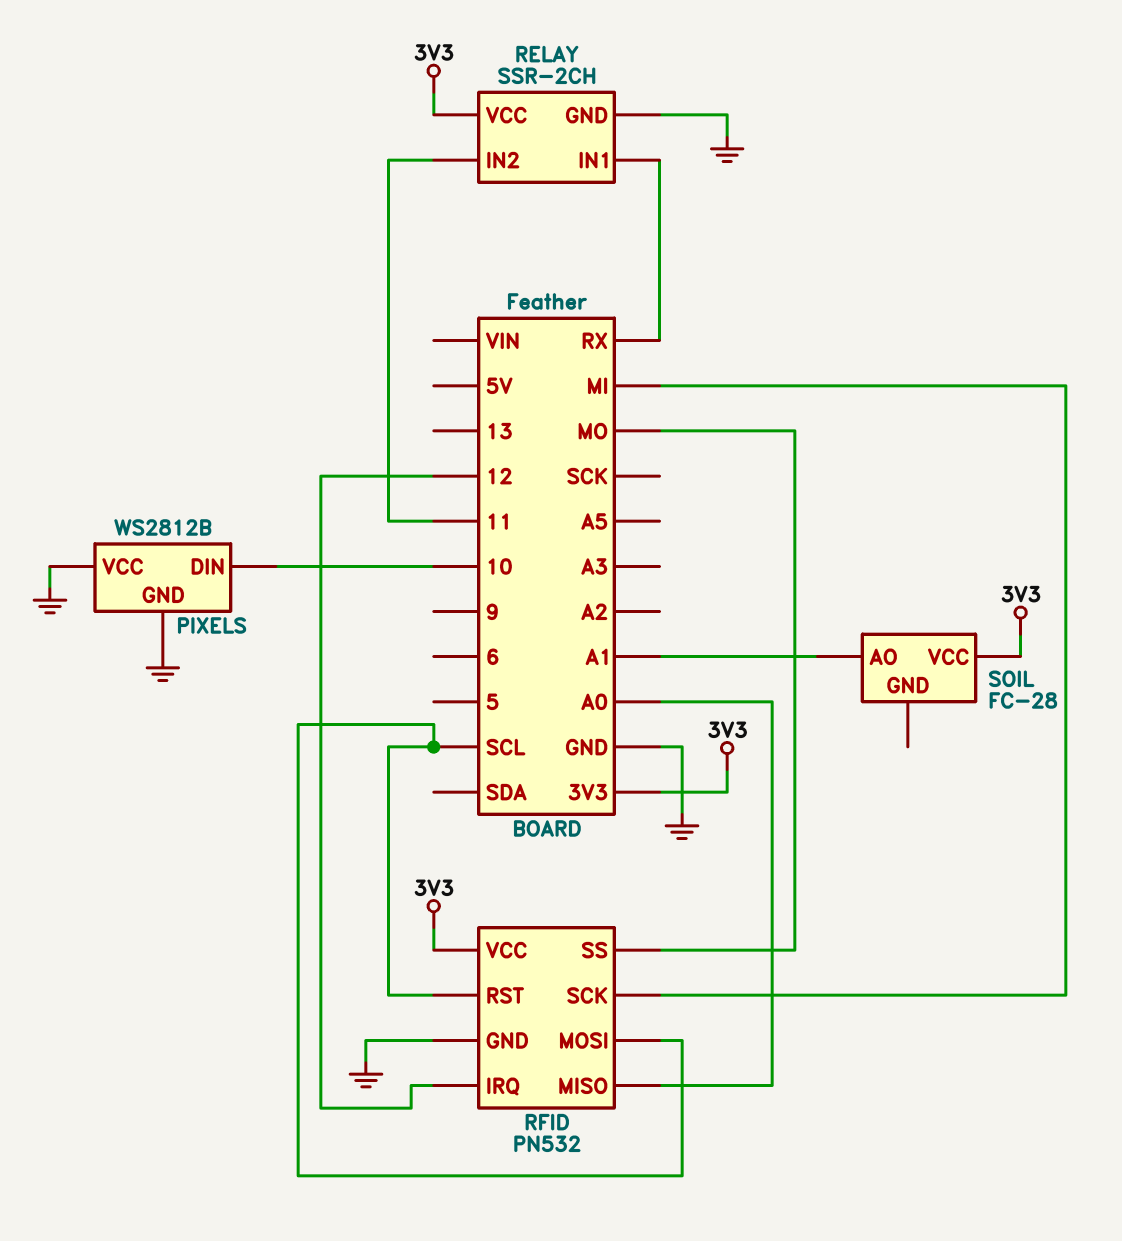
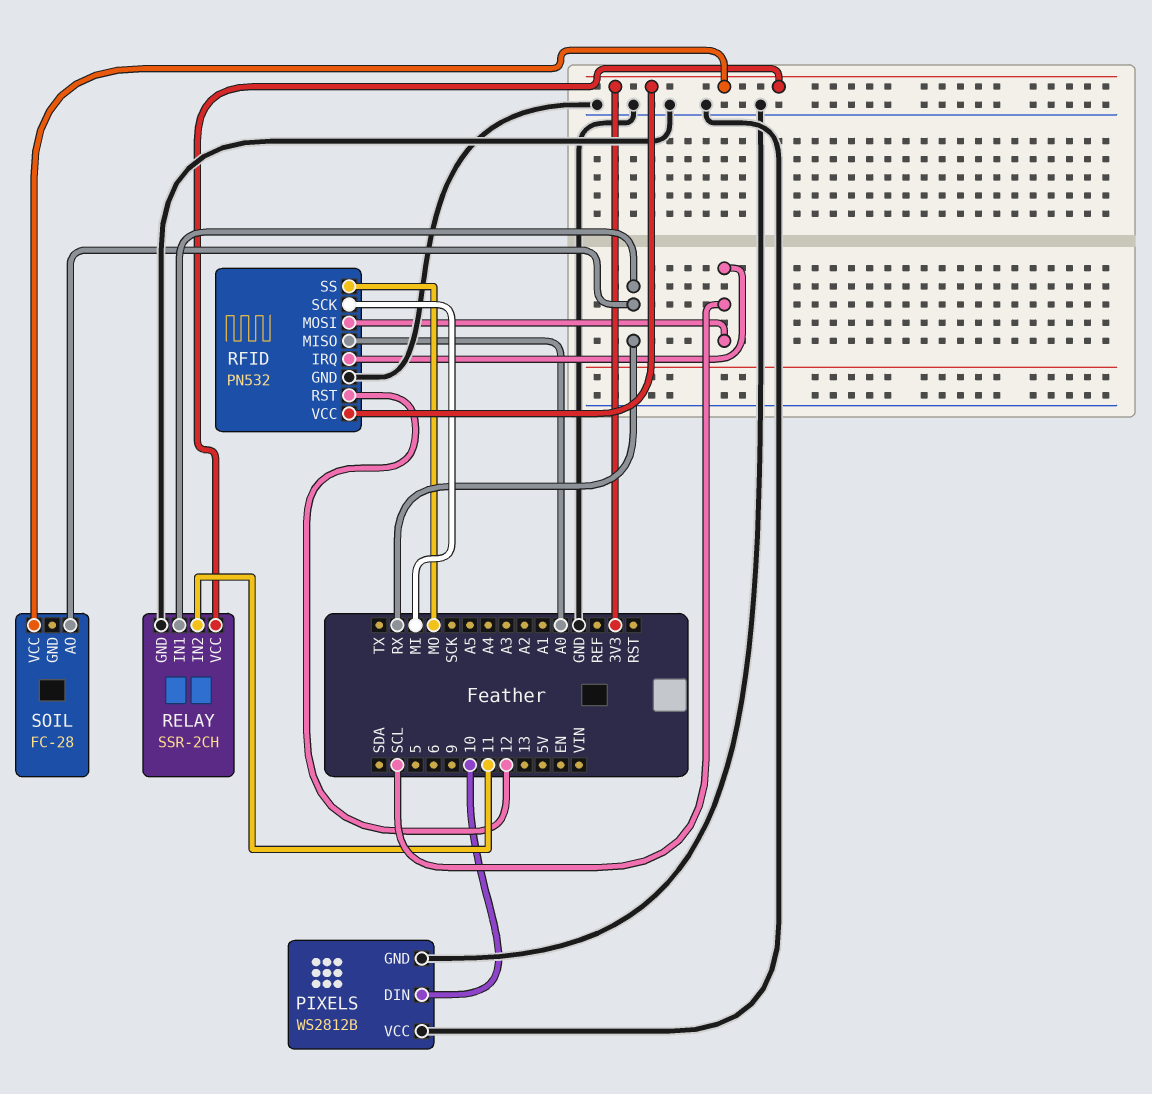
RFID pin IRQ: 12 -> SCL
RFID pin RST: SCL -> 12
SOIL pin AO: A1 -> RX

